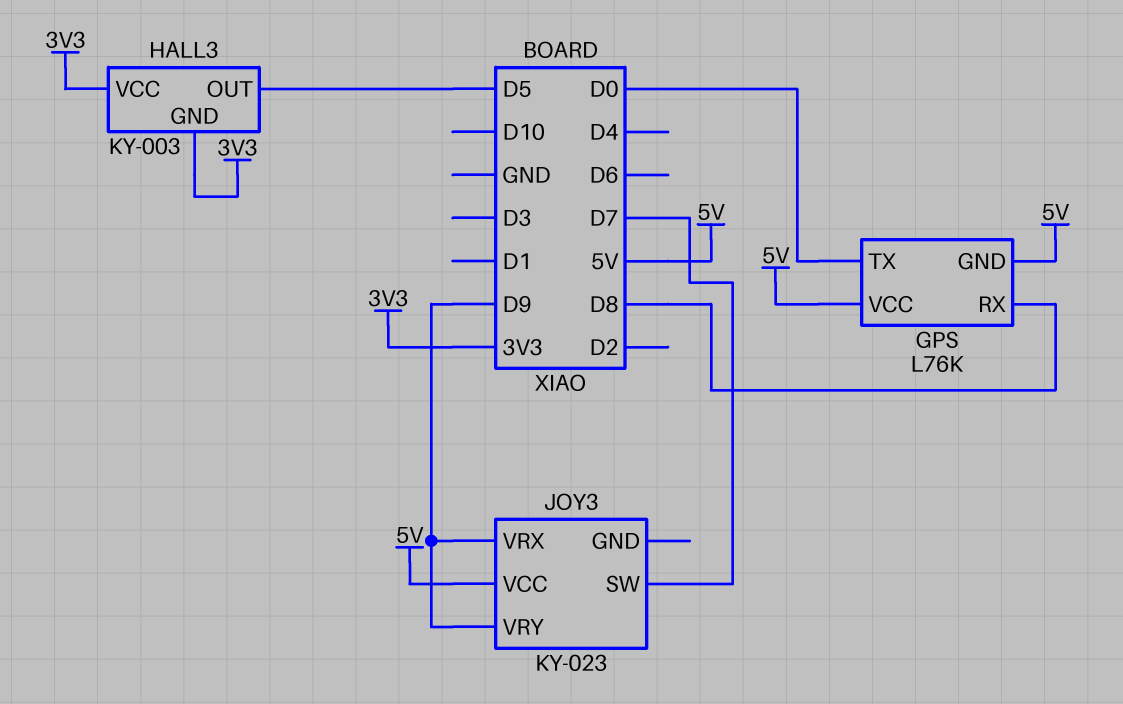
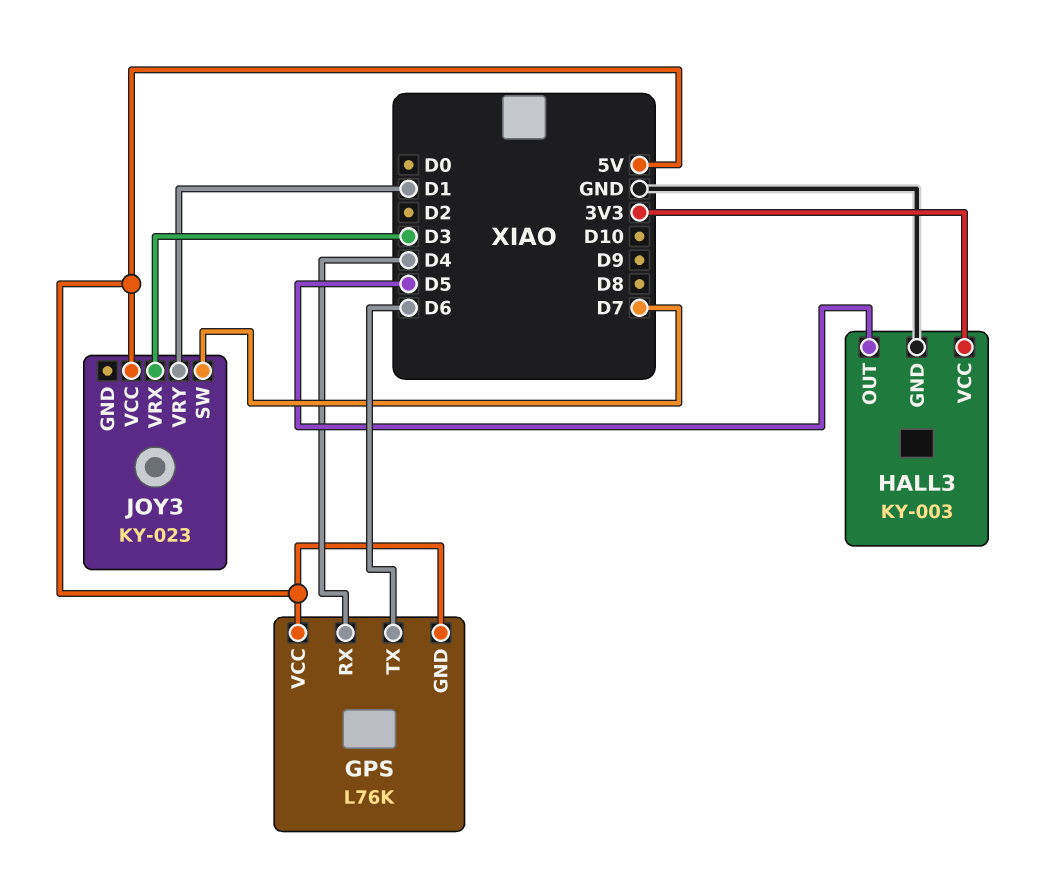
GPS pin RX: D8 -> D4
GPS pin TX: D0 -> D6
HALL3 pin GND: 3V3 -> GND
JOY3 pin VRX: D9 -> D3
JOY3 pin VRY: D9 -> D1

